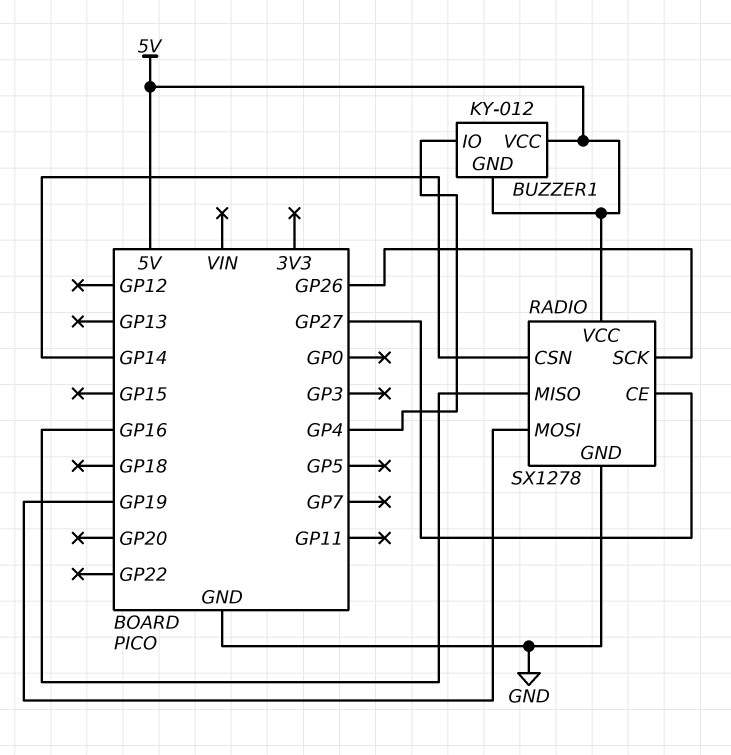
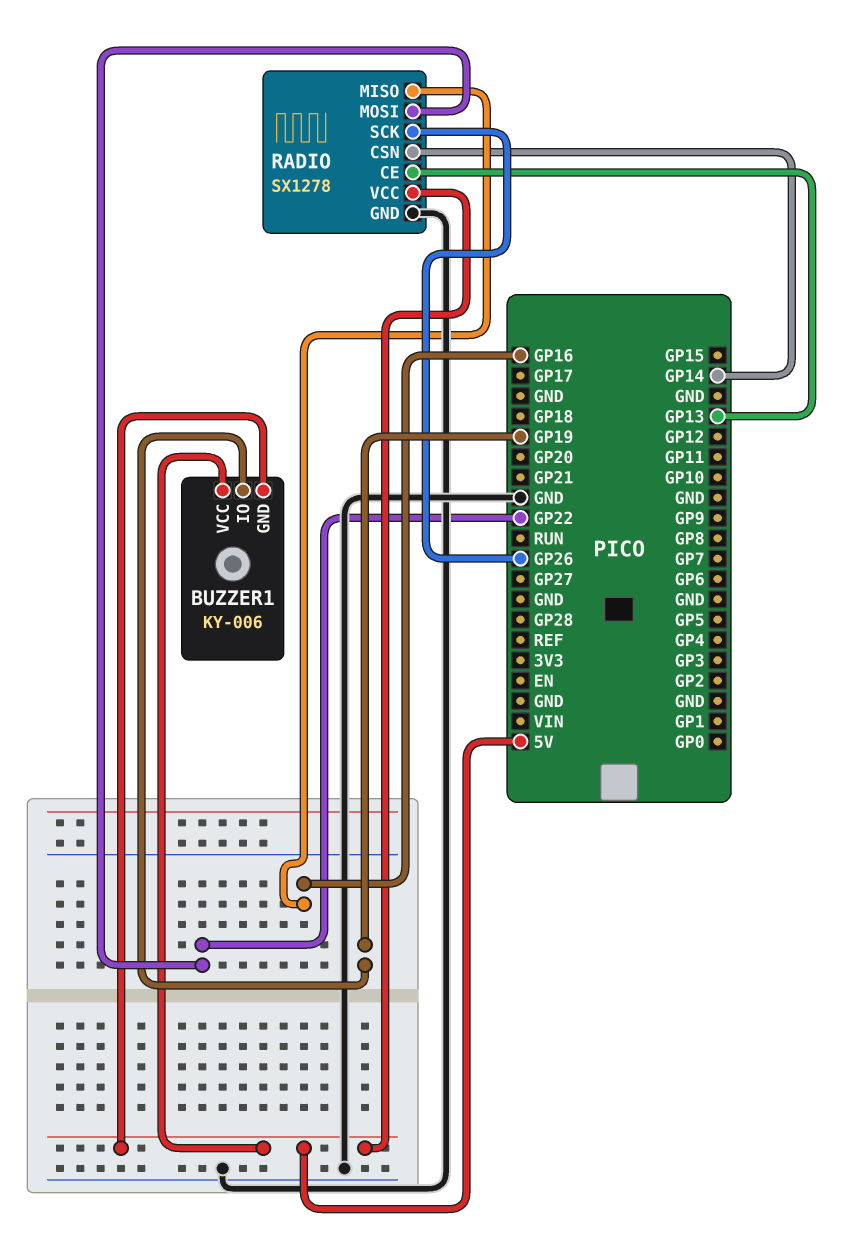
BUZZER1: KY-012 -> KY-006
BUZZER1 pin IO: GP4 -> GP19
RADIO pin CE: GP27 -> GP13
RADIO pin MOSI: GP19 -> GP22

